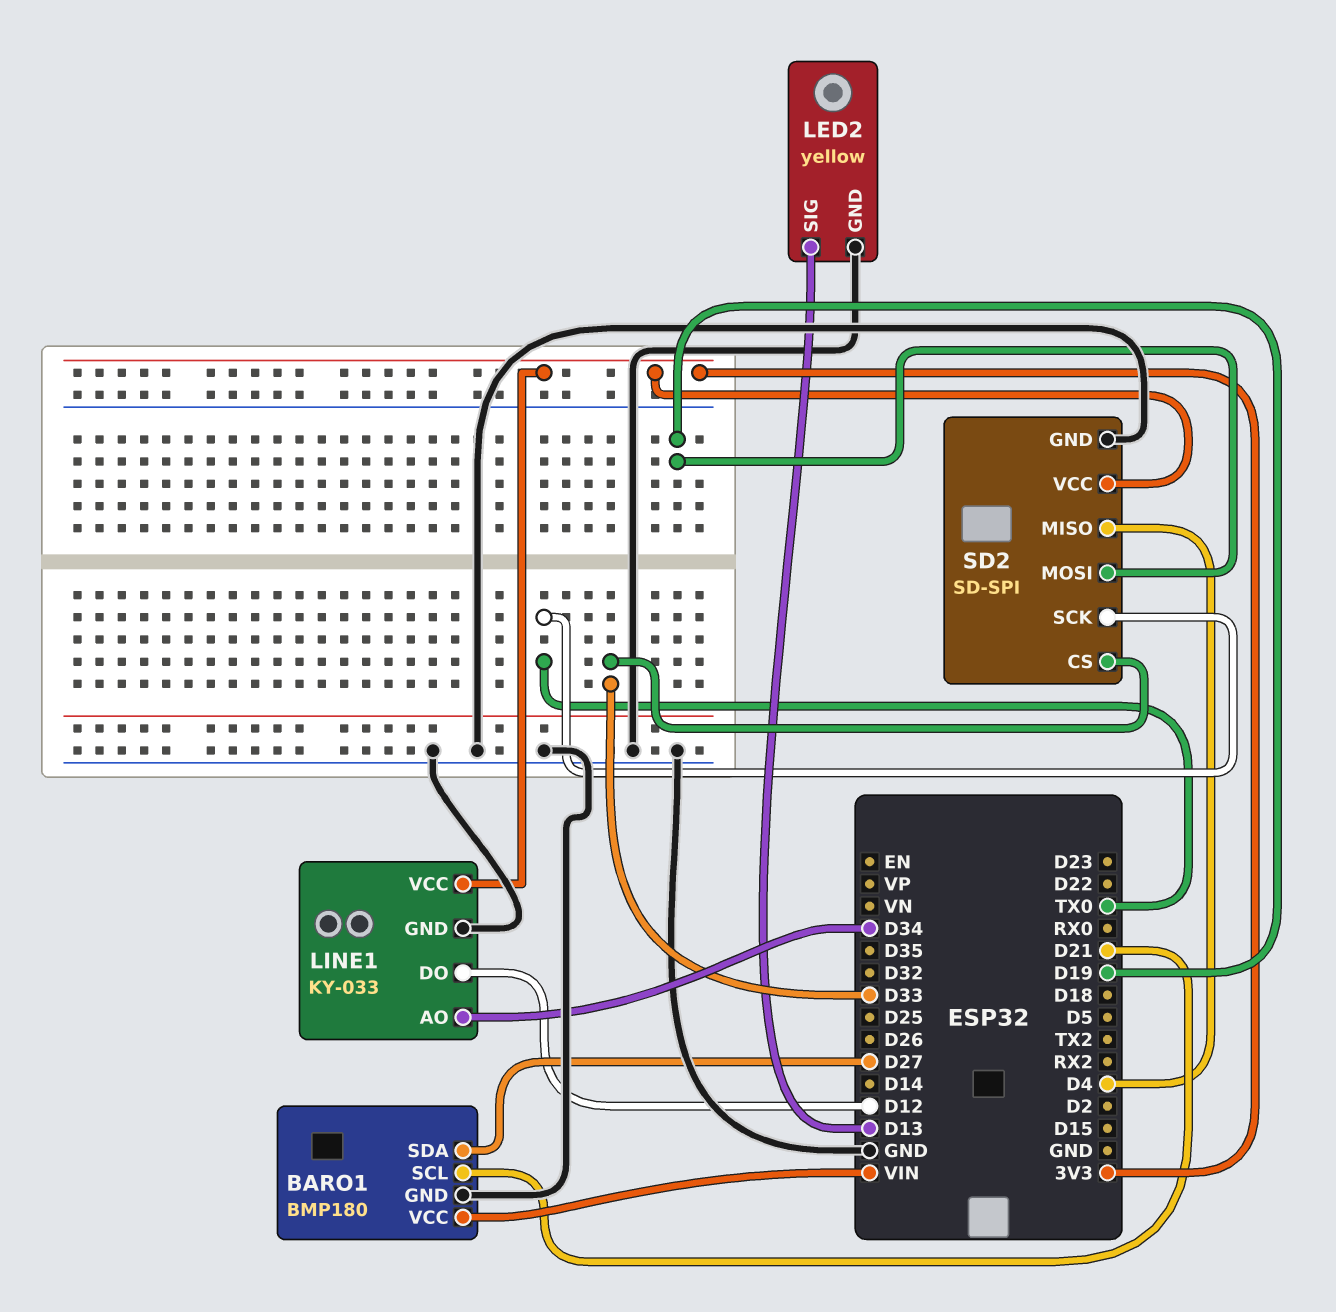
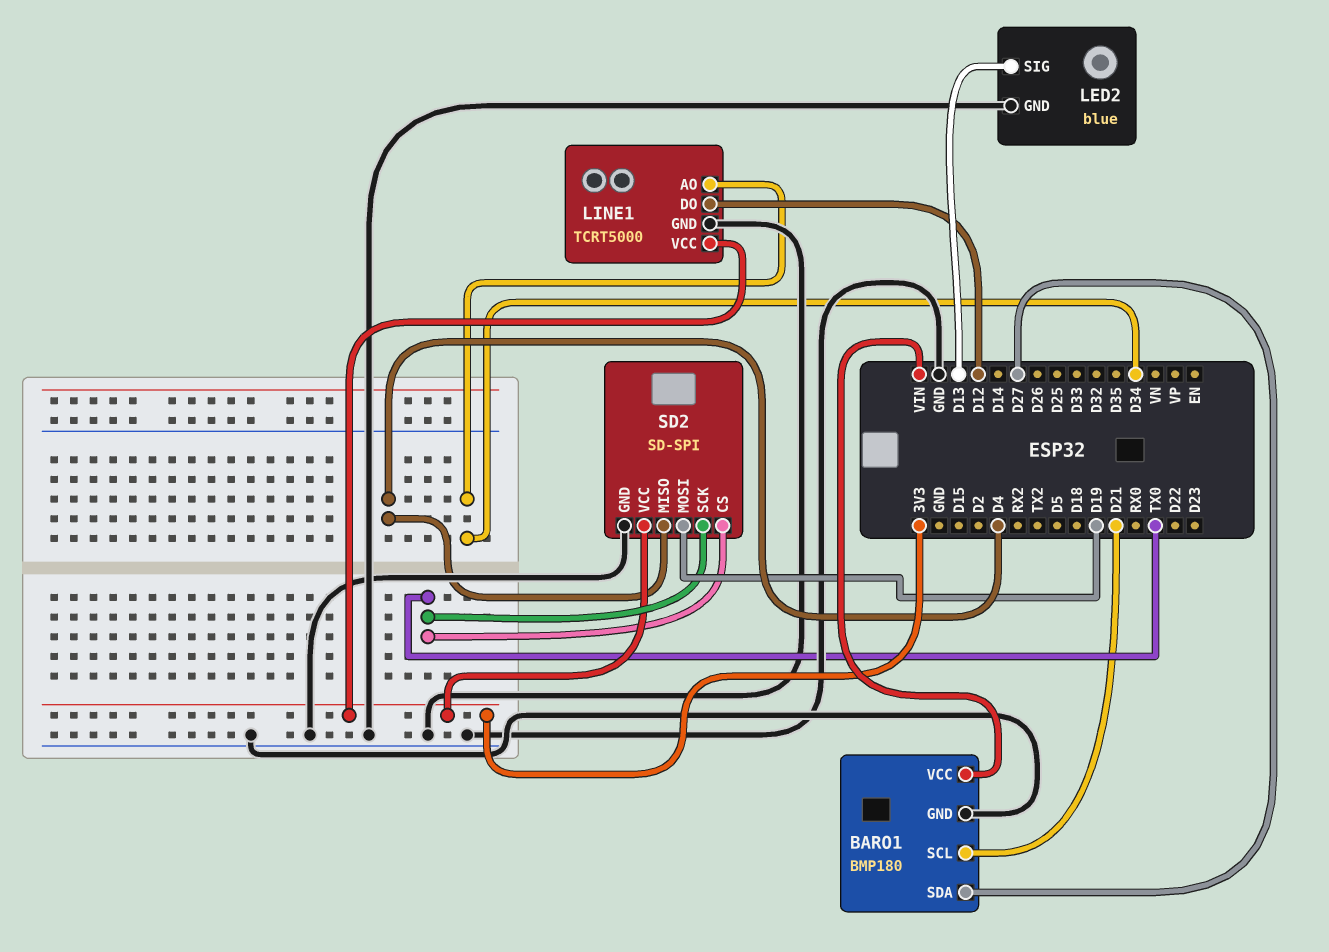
LED2: yellow -> blue
LINE1: KY-033 -> TCRT5000
SD2 pin CS: D33 -> TX0

